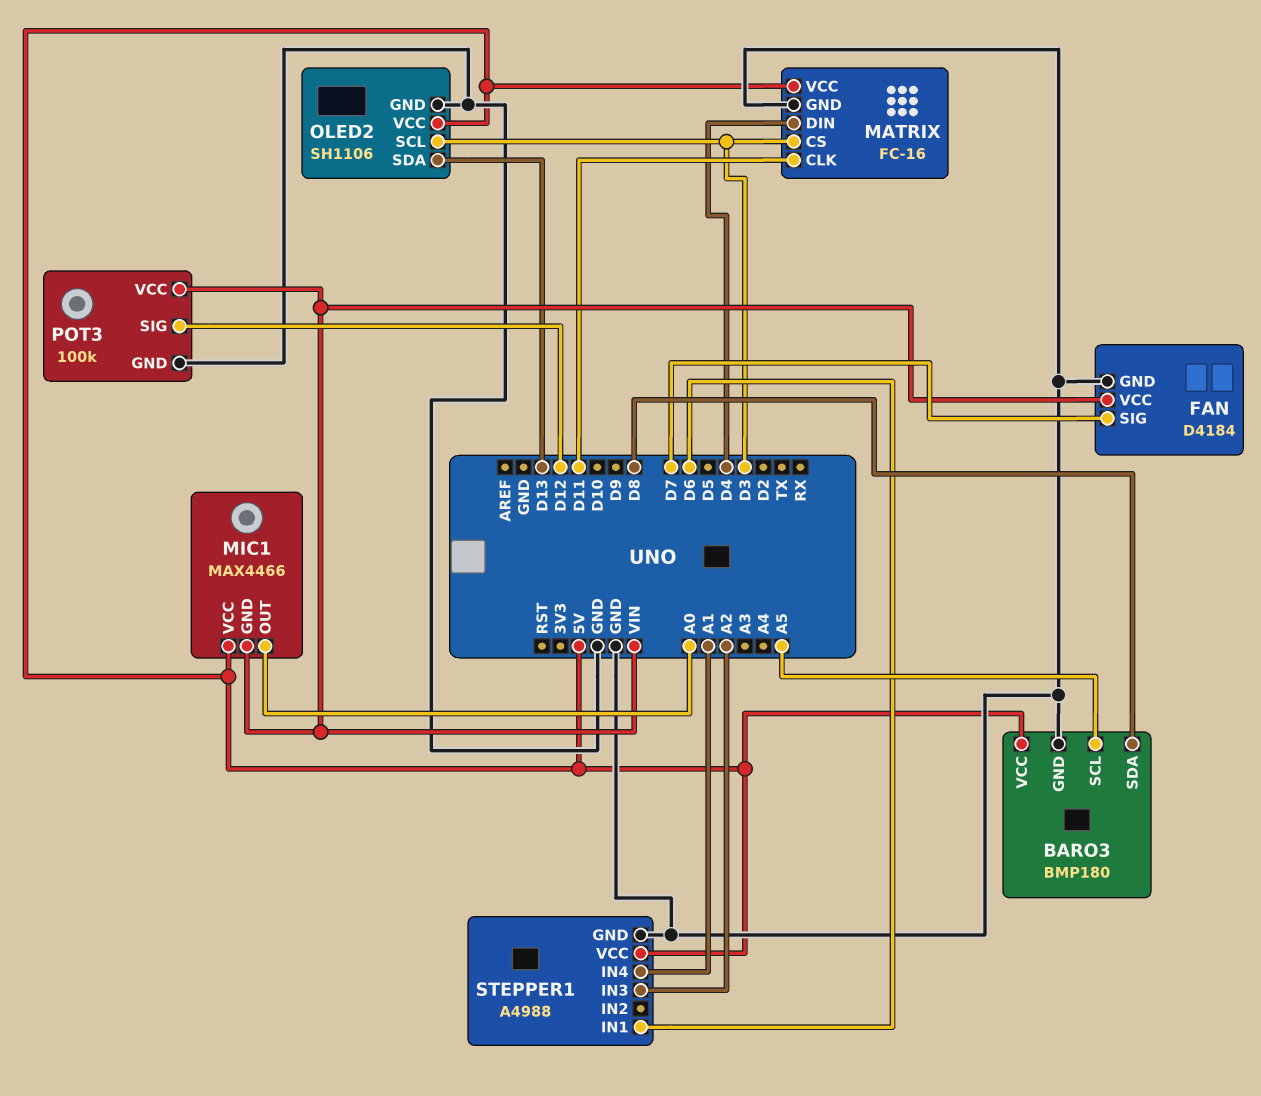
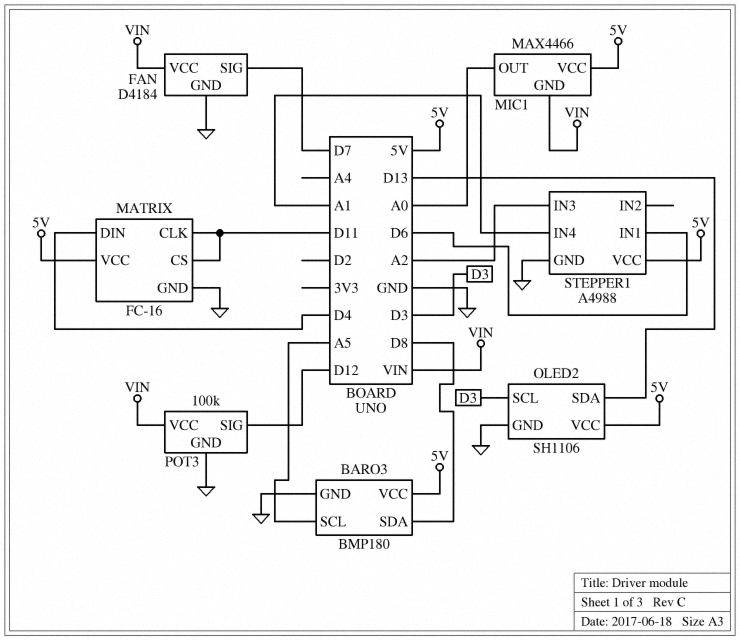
MATRIX pin CS: D3 -> D11

